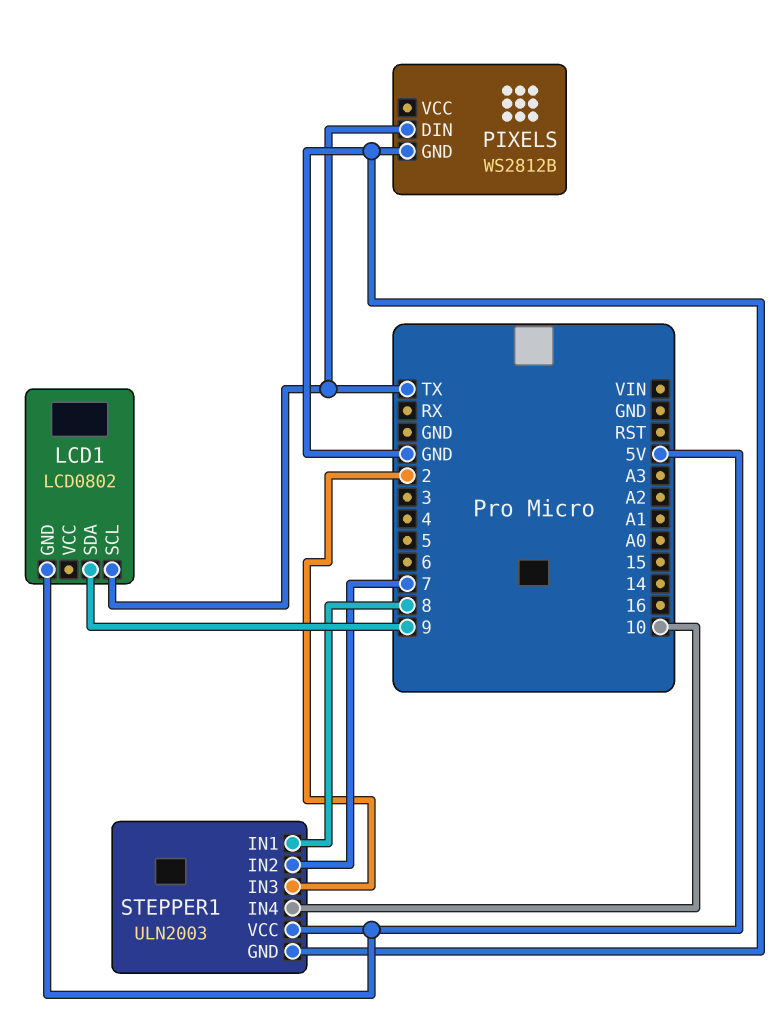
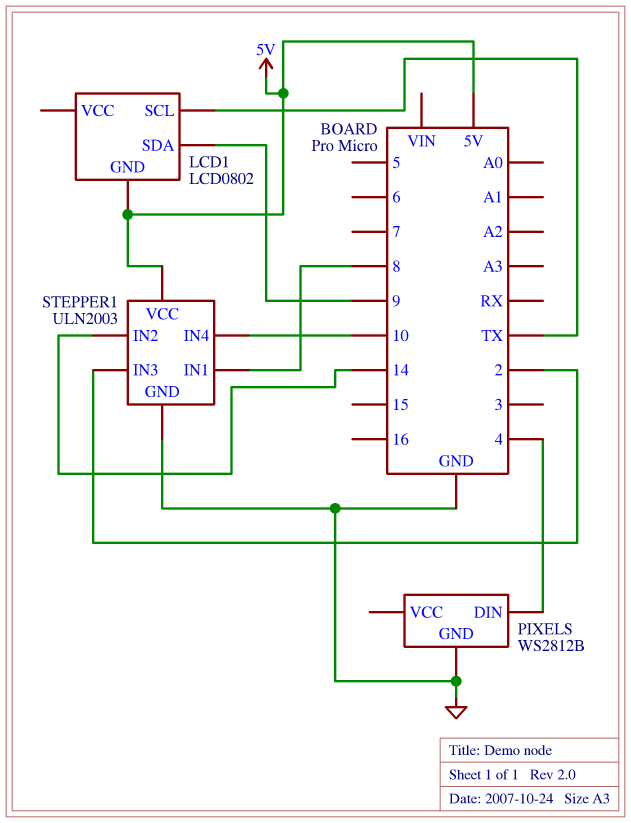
PIXELS pin DIN: TX -> 4
STEPPER1 pin IN2: 7 -> 14

